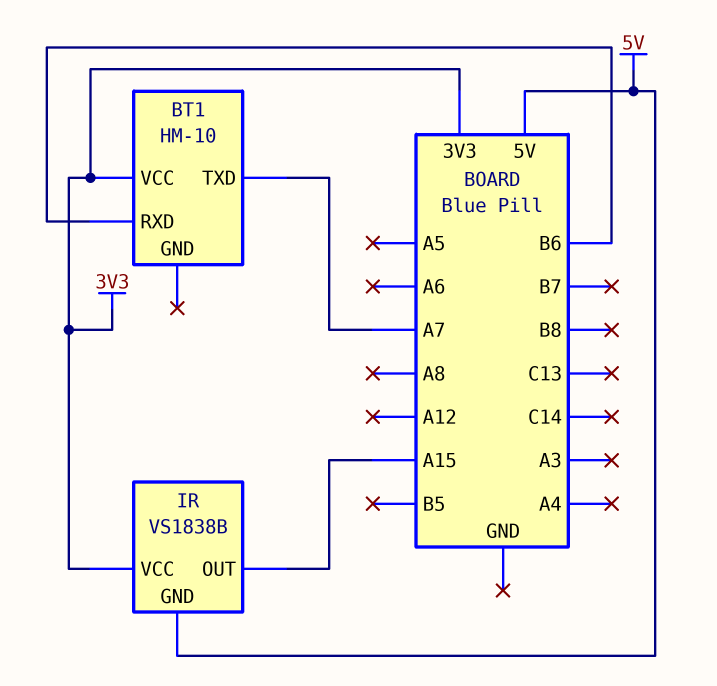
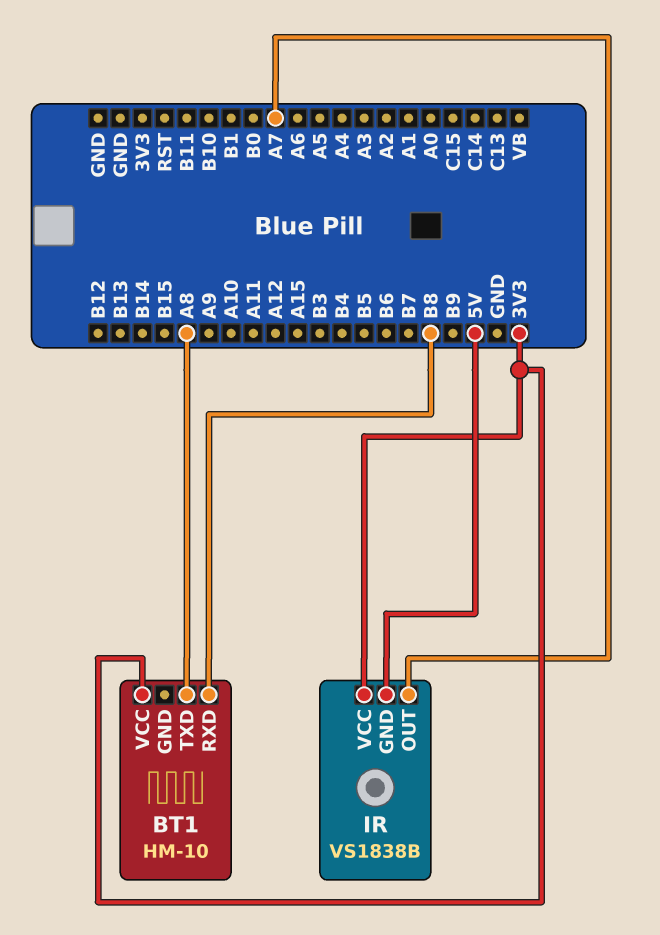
BT1 pin RXD: B6 -> B8
BT1 pin TXD: A7 -> A8
IR pin OUT: A15 -> A7

